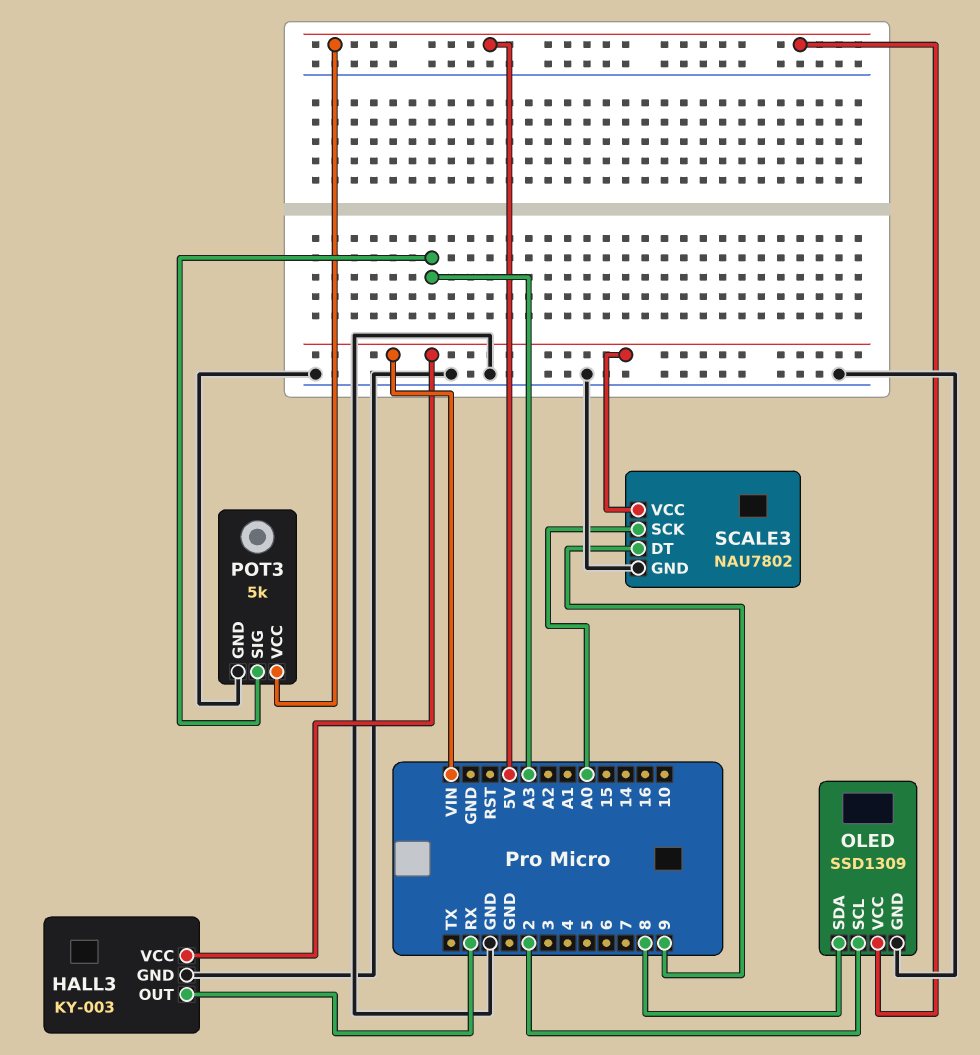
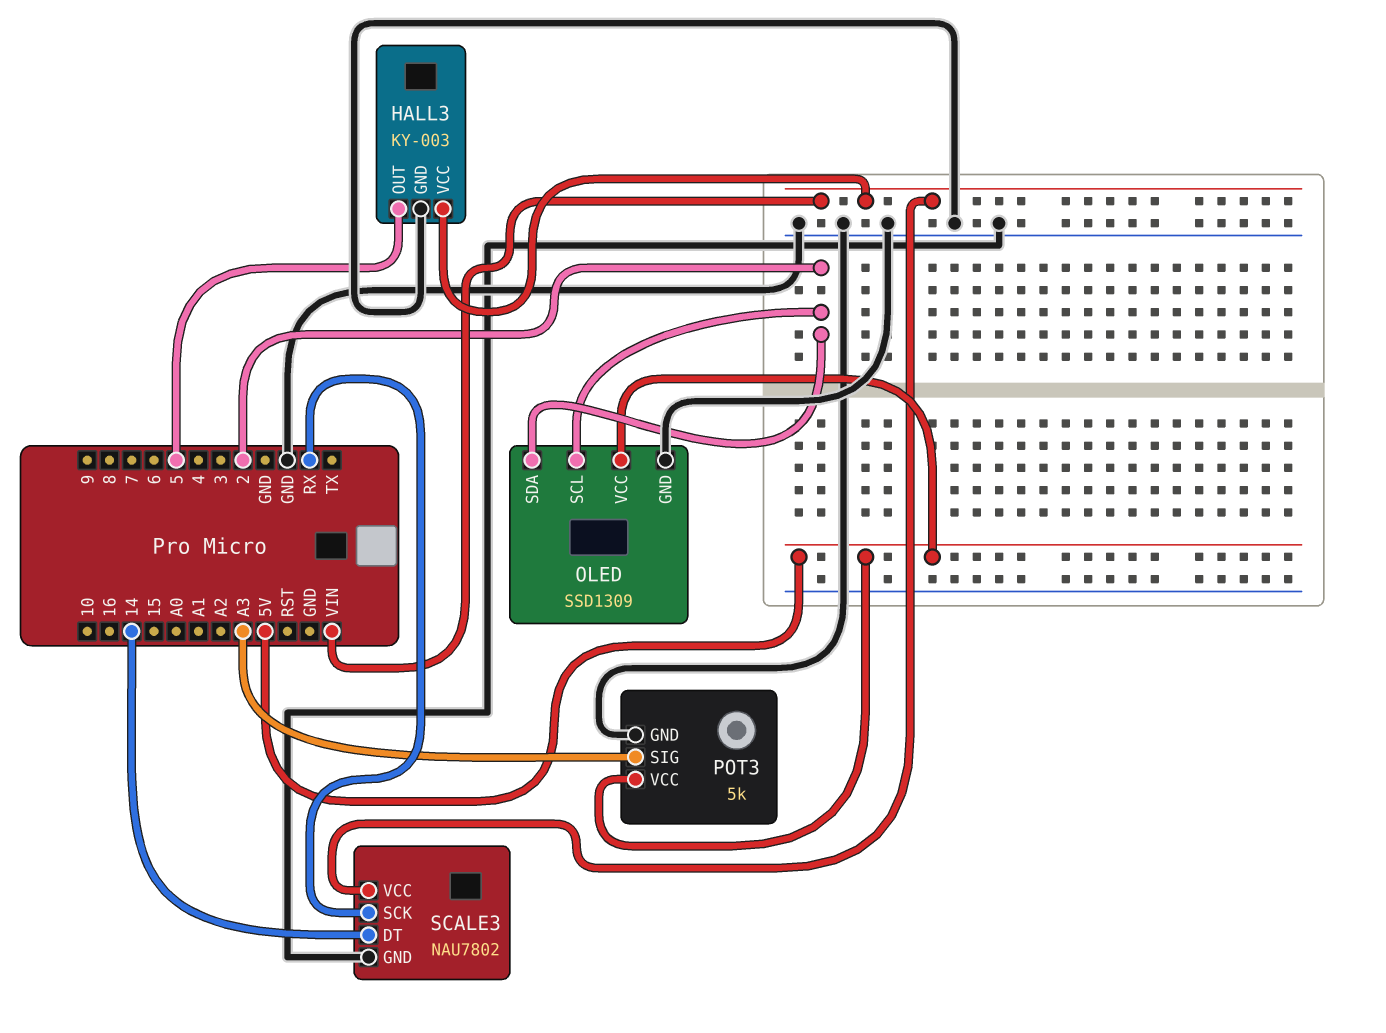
HALL3 pin OUT: RX -> 5
OLED pin SDA: 8 -> 2
SCALE3 pin DT: 9 -> 14
SCALE3 pin SCK: A0 -> RX

